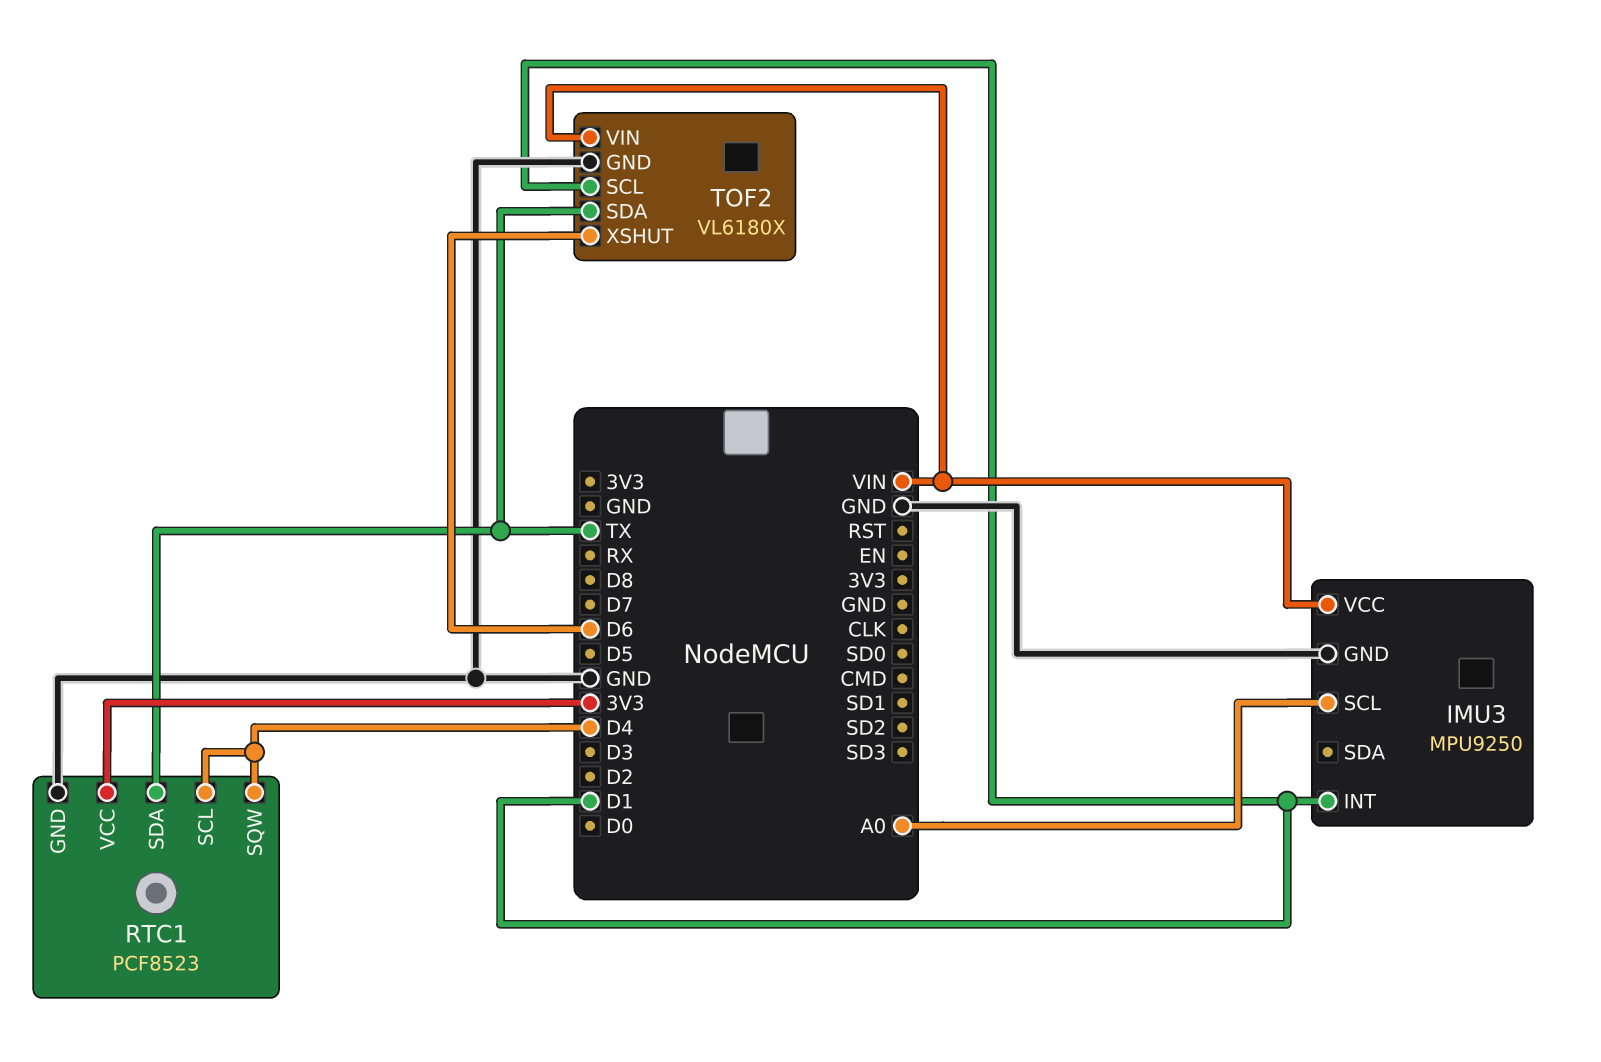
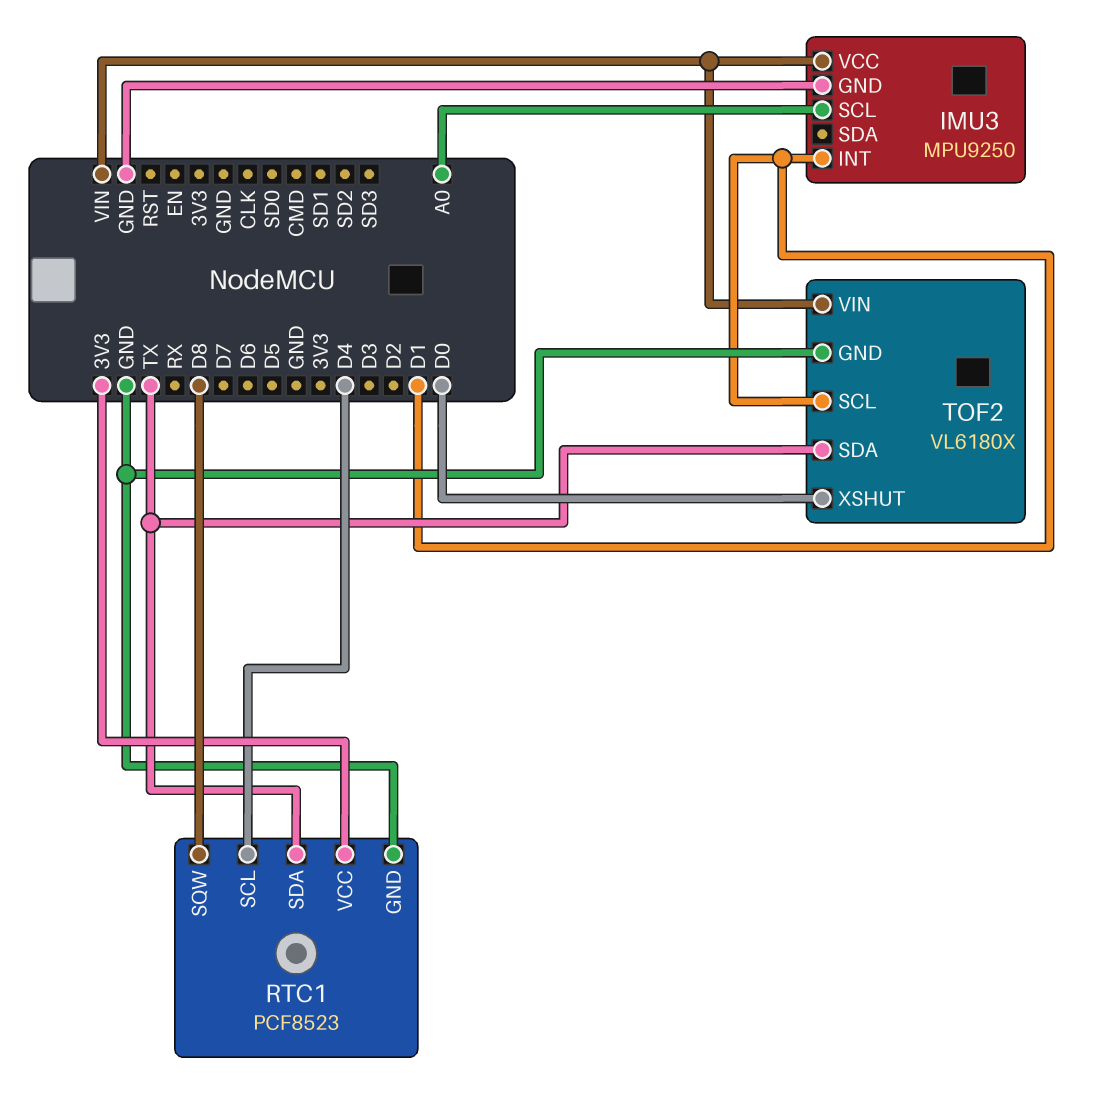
RTC1 pin SQW: D4 -> D8
TOF2 pin XSHUT: D6 -> D0

